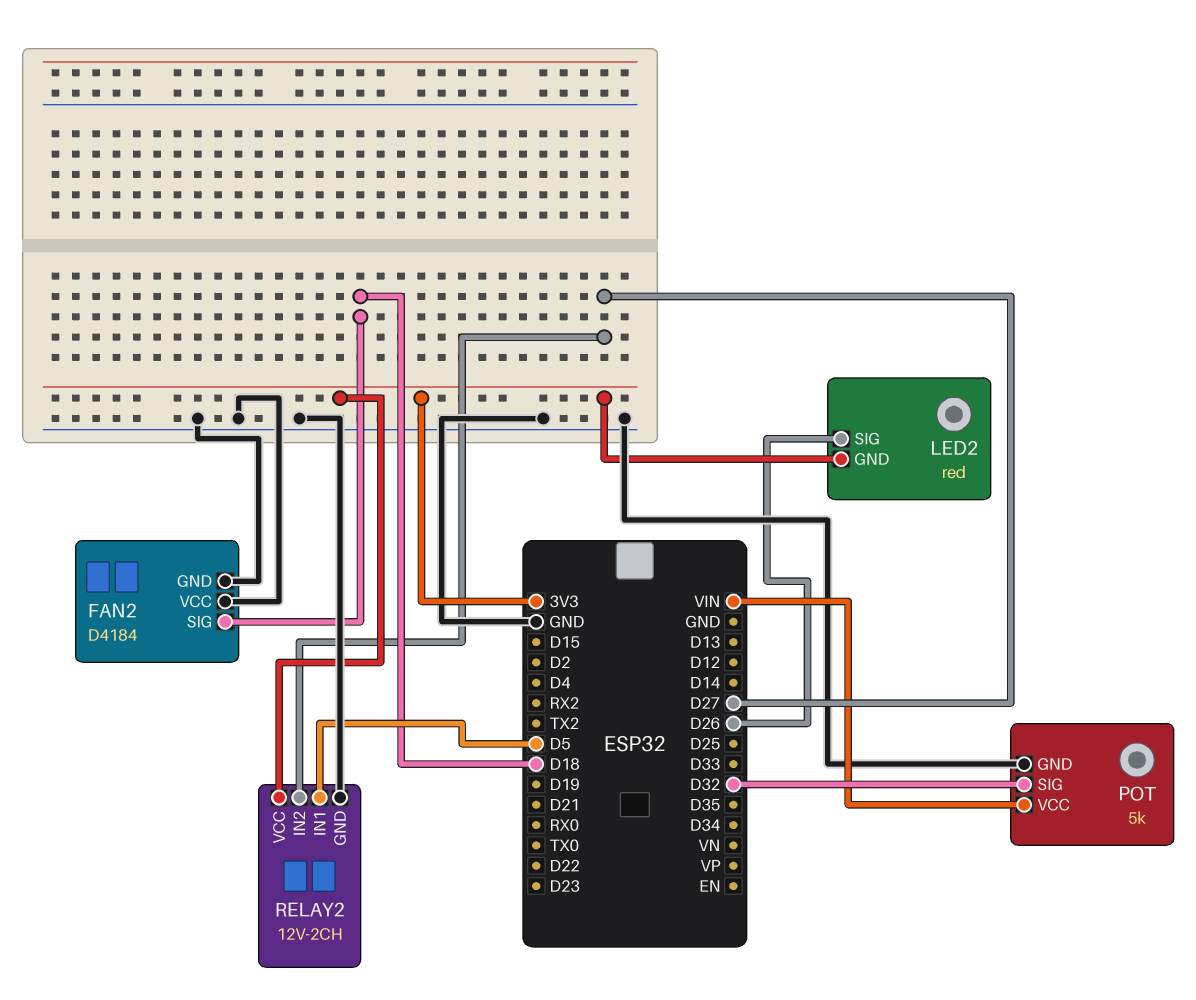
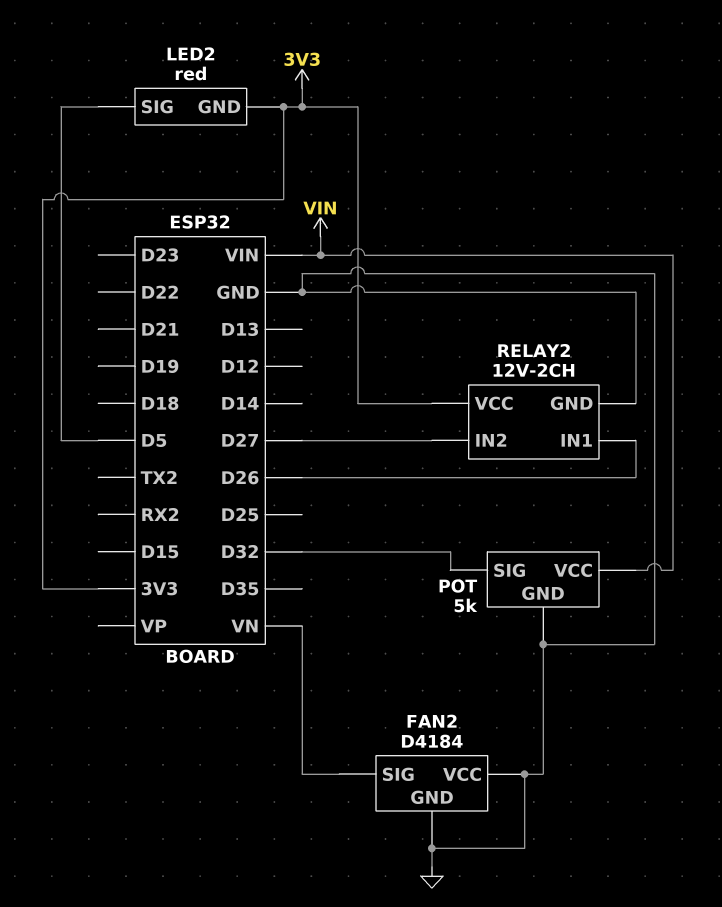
FAN2 pin SIG: D18 -> VN
LED2 pin SIG: D26 -> D5
RELAY2 pin IN1: D5 -> D26

